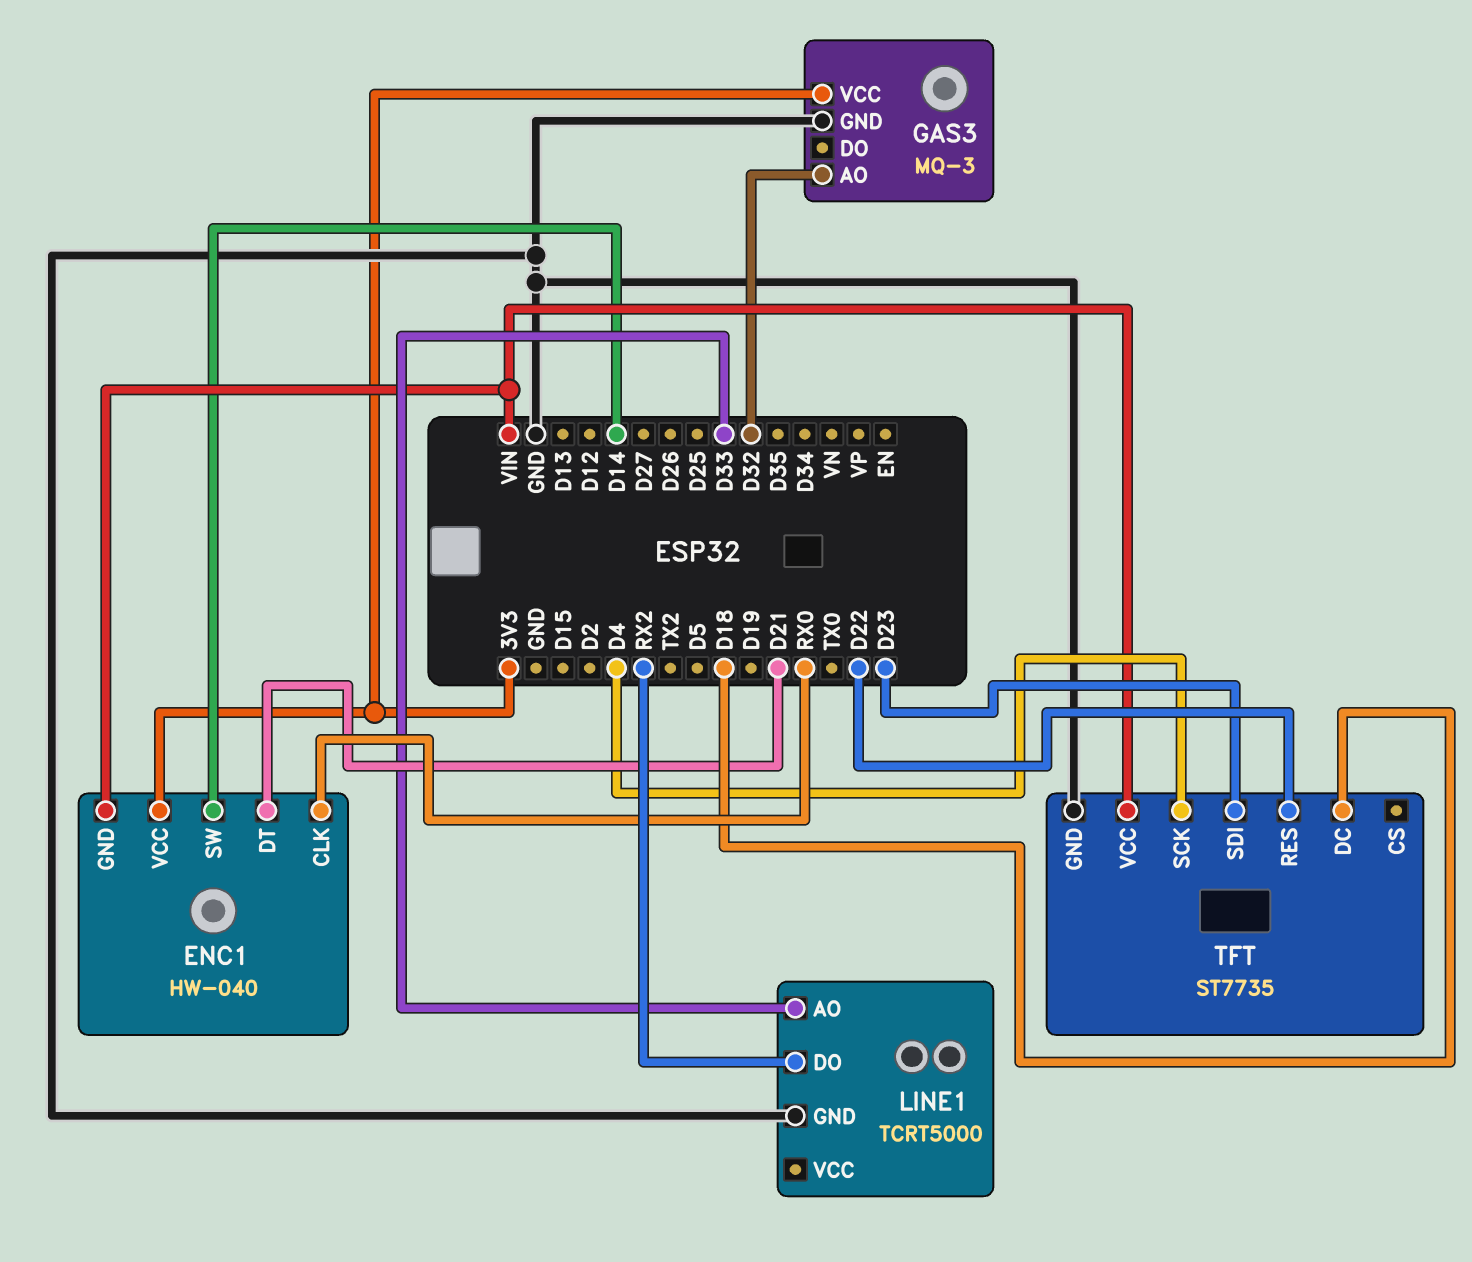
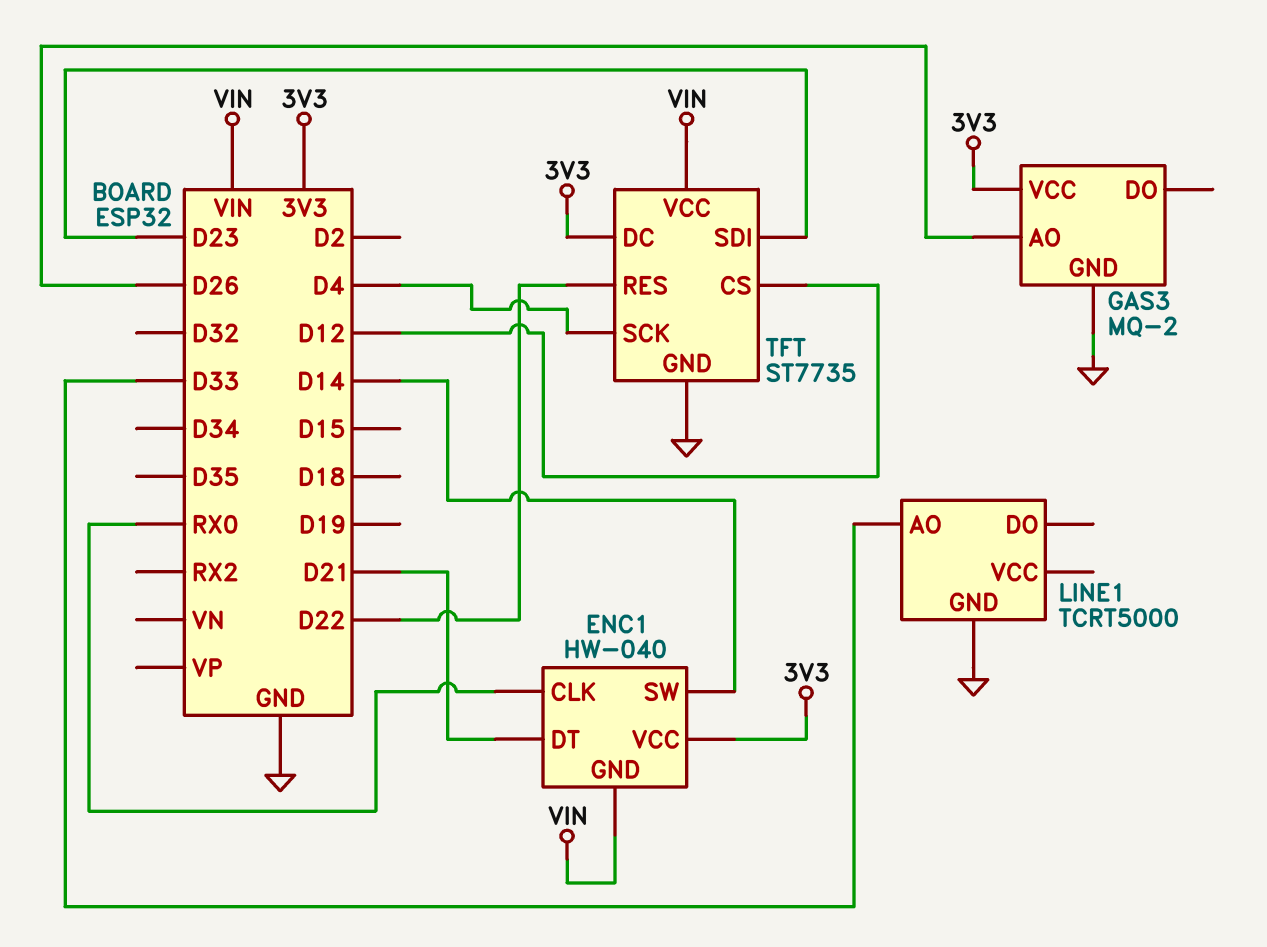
GAS3: MQ-3 -> MQ-2
GAS3 pin AO: D32 -> D26
LINE1 pin DO: RX2 -> none
TFT pin CS: none -> D12
TFT pin DC: D18 -> 3V3

